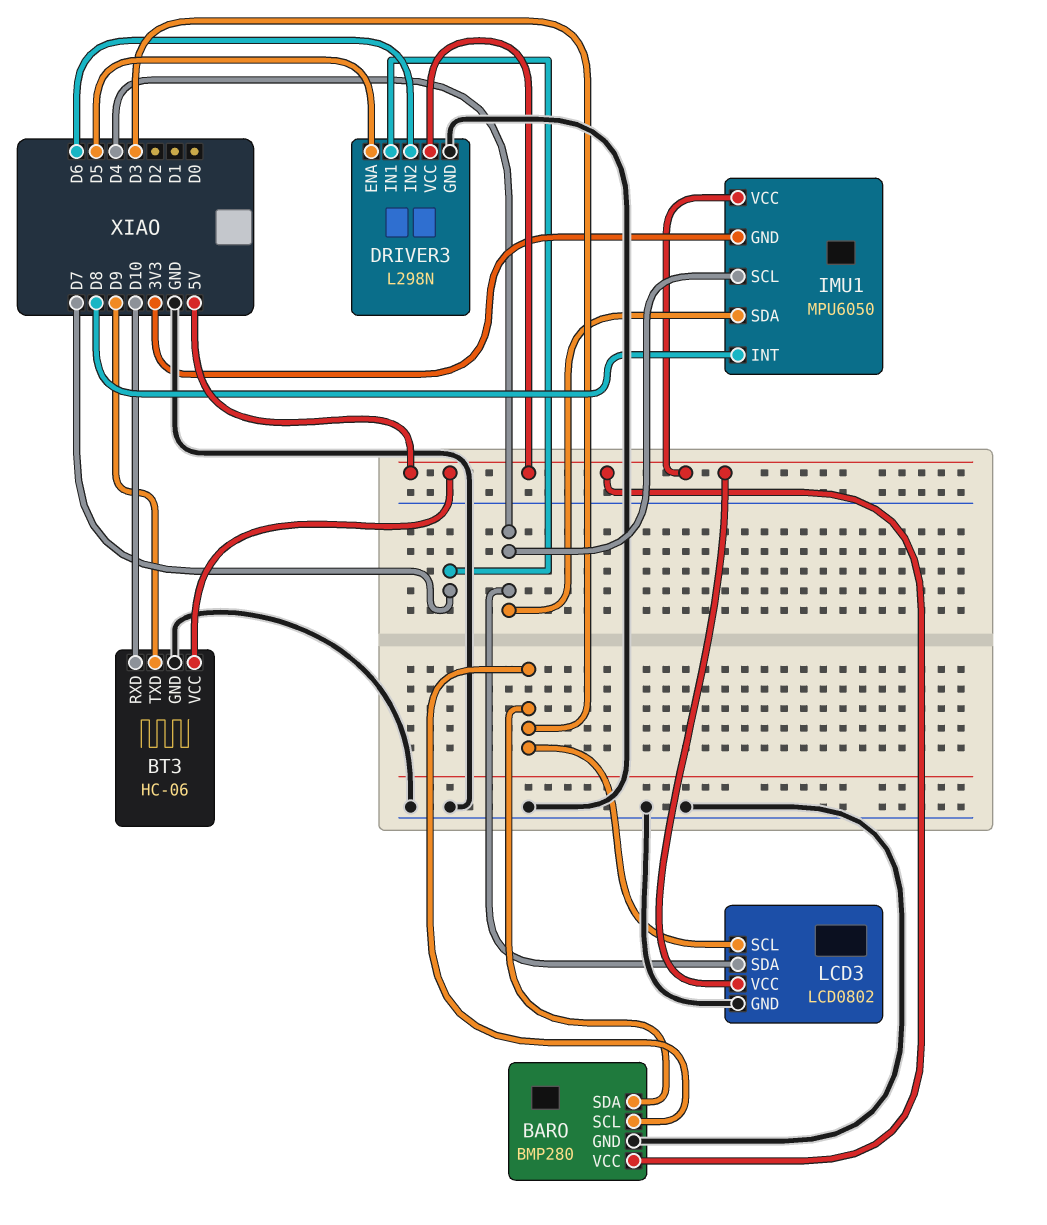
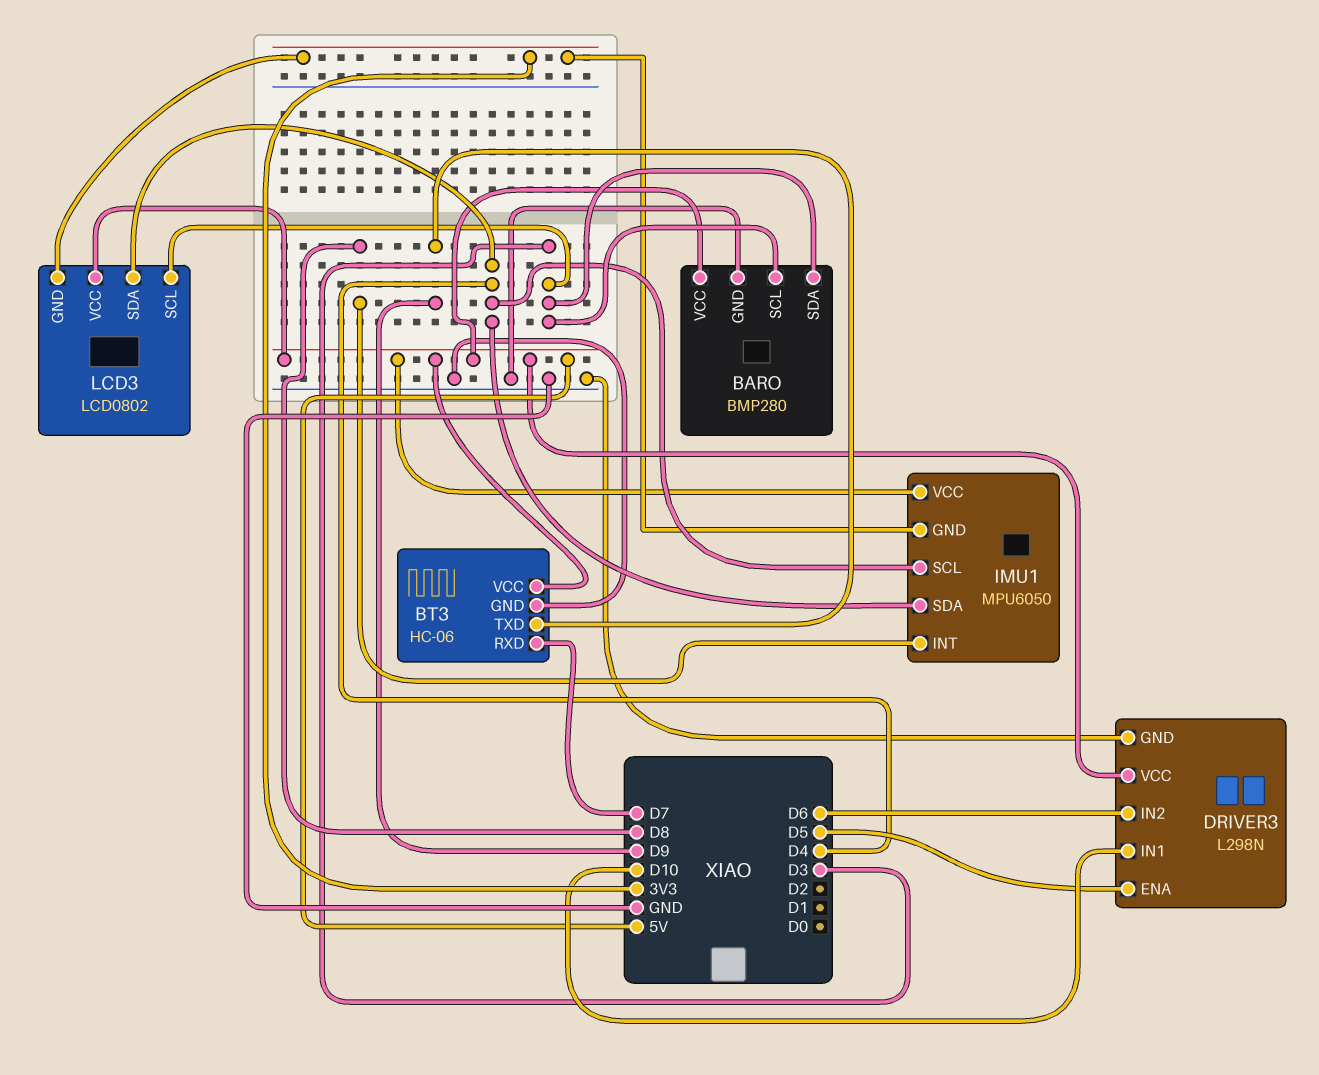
BT3 pin RXD: D10 -> D7
DRIVER3 pin IN1: D7 -> D10
LCD3 pin GND: GND -> 3V3

